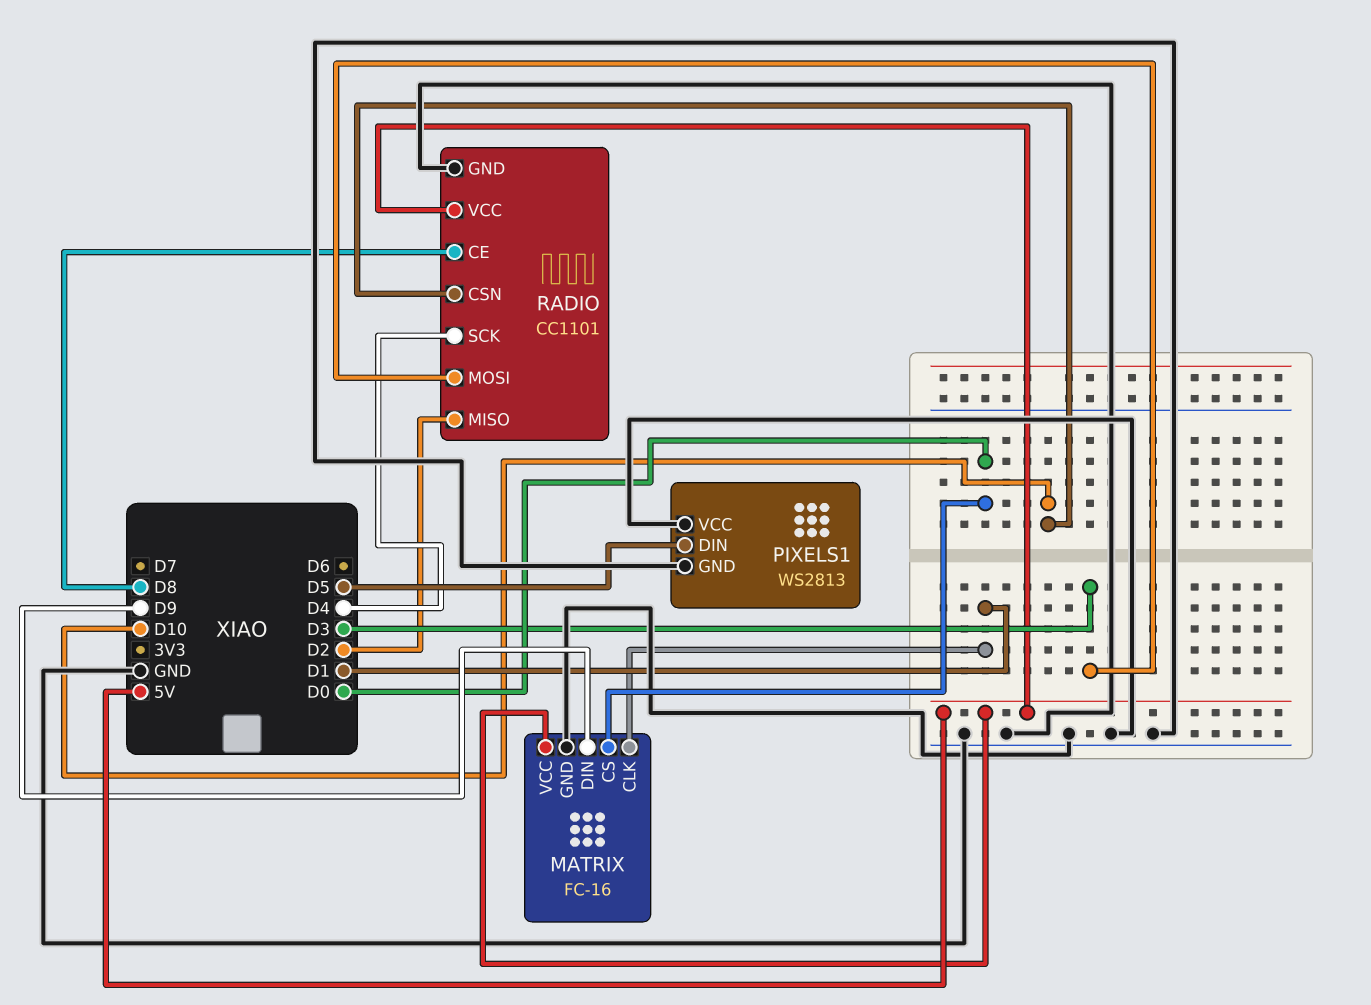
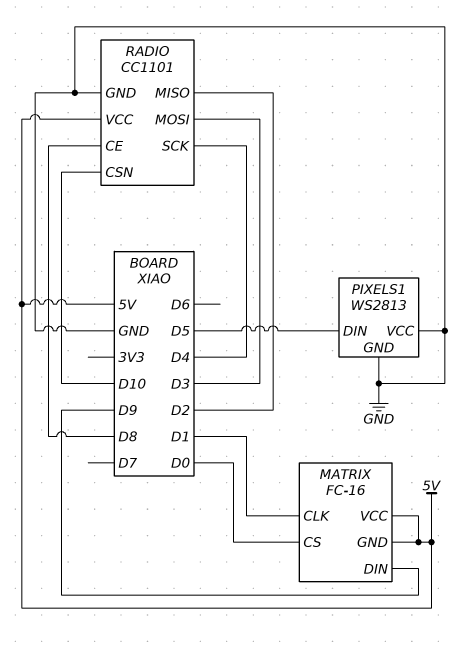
MATRIX pin GND: GND -> 5V

